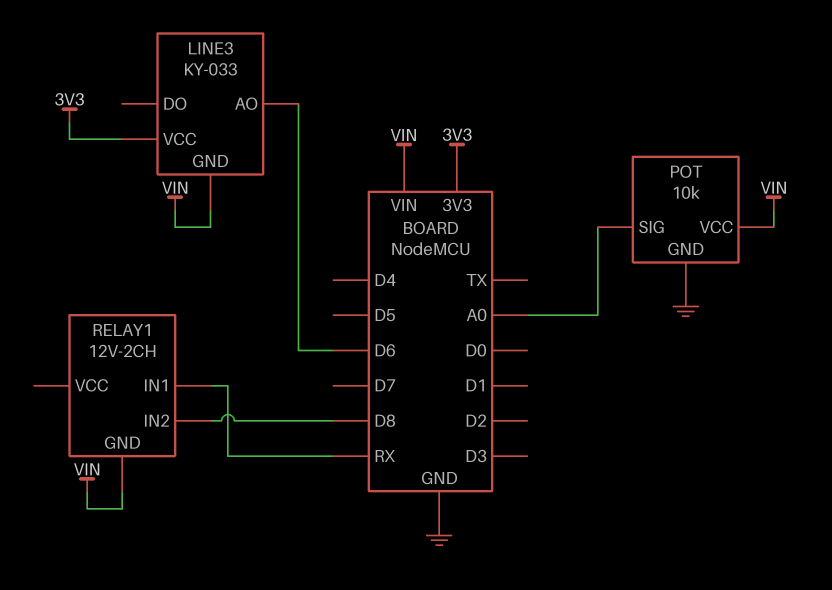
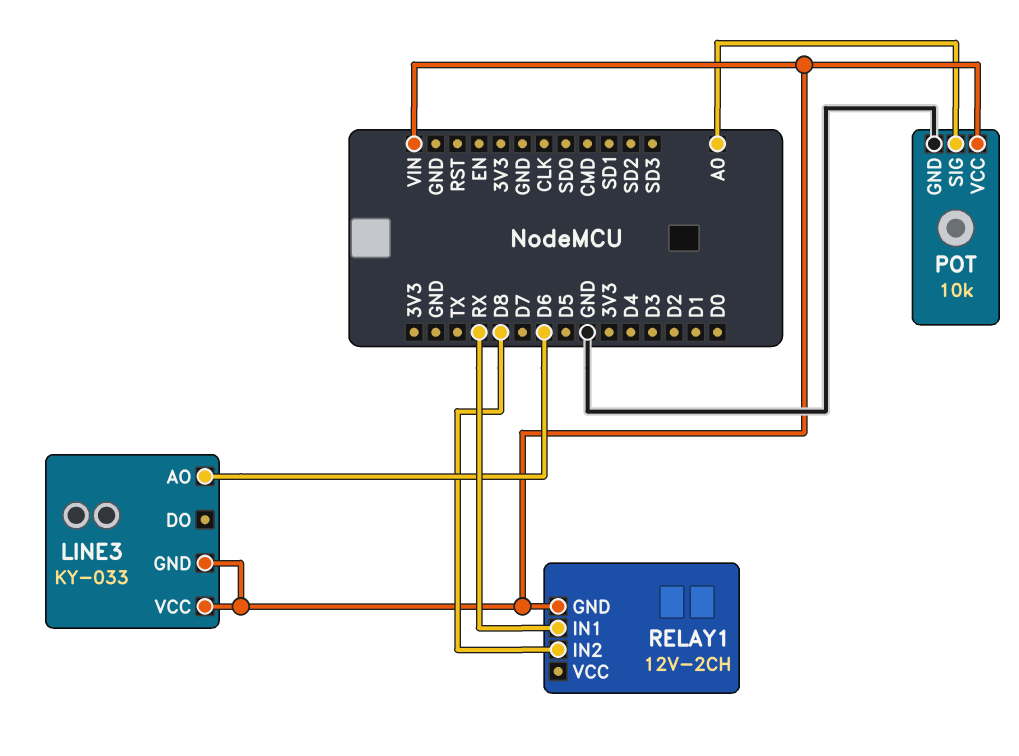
LINE3 pin VCC: 3V3 -> VIN

